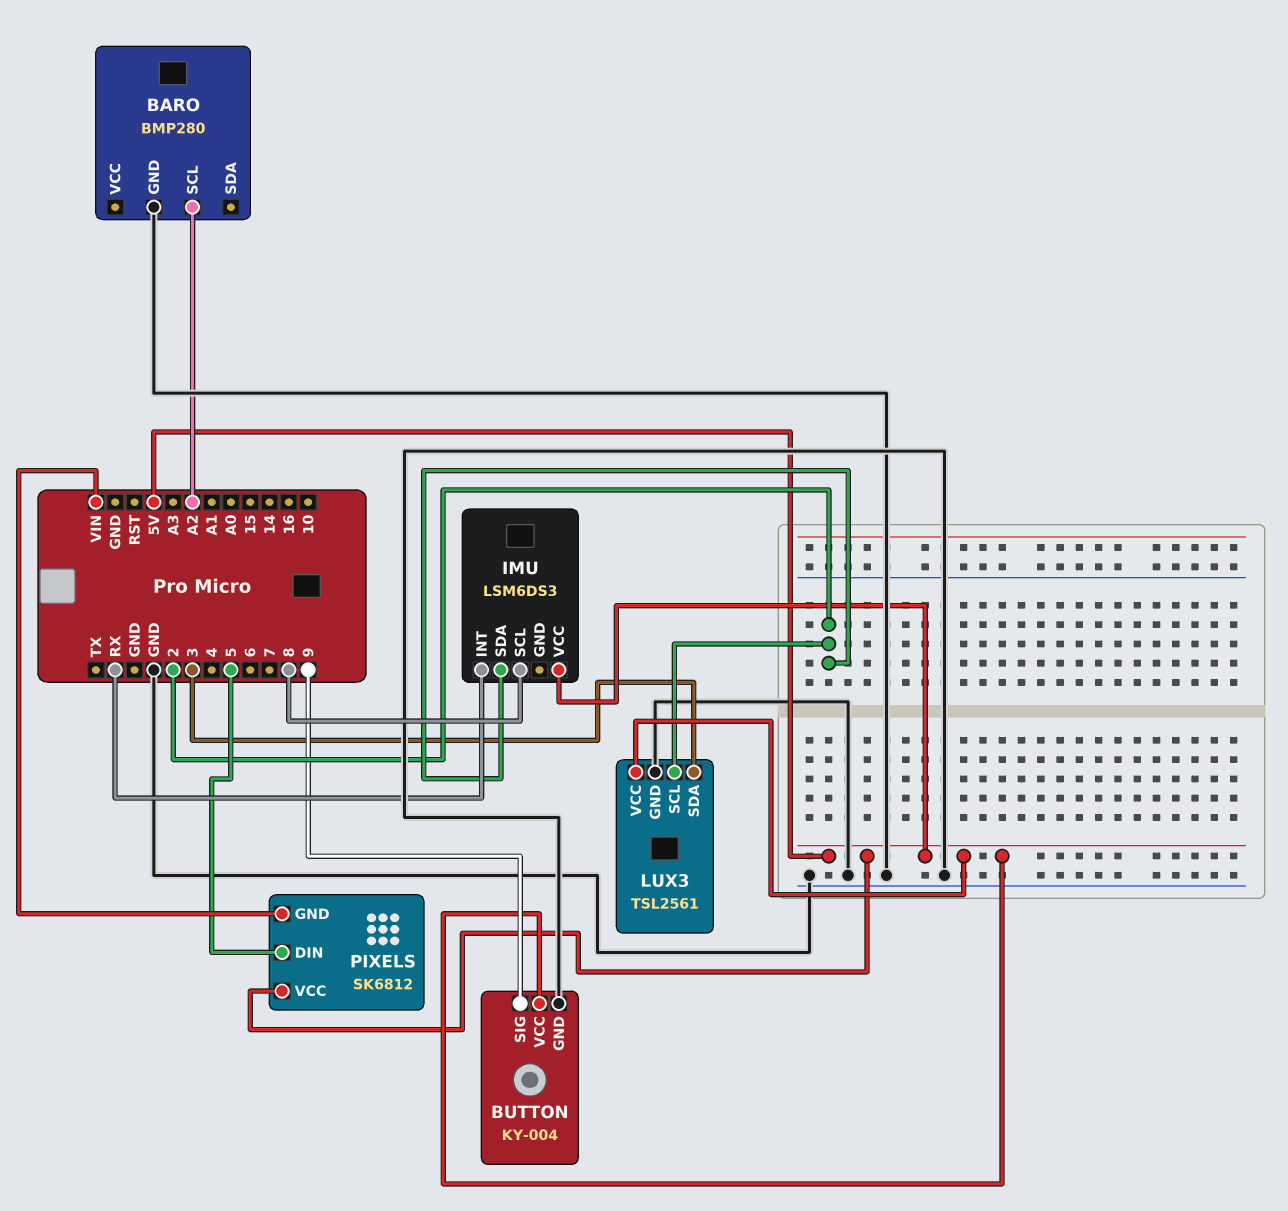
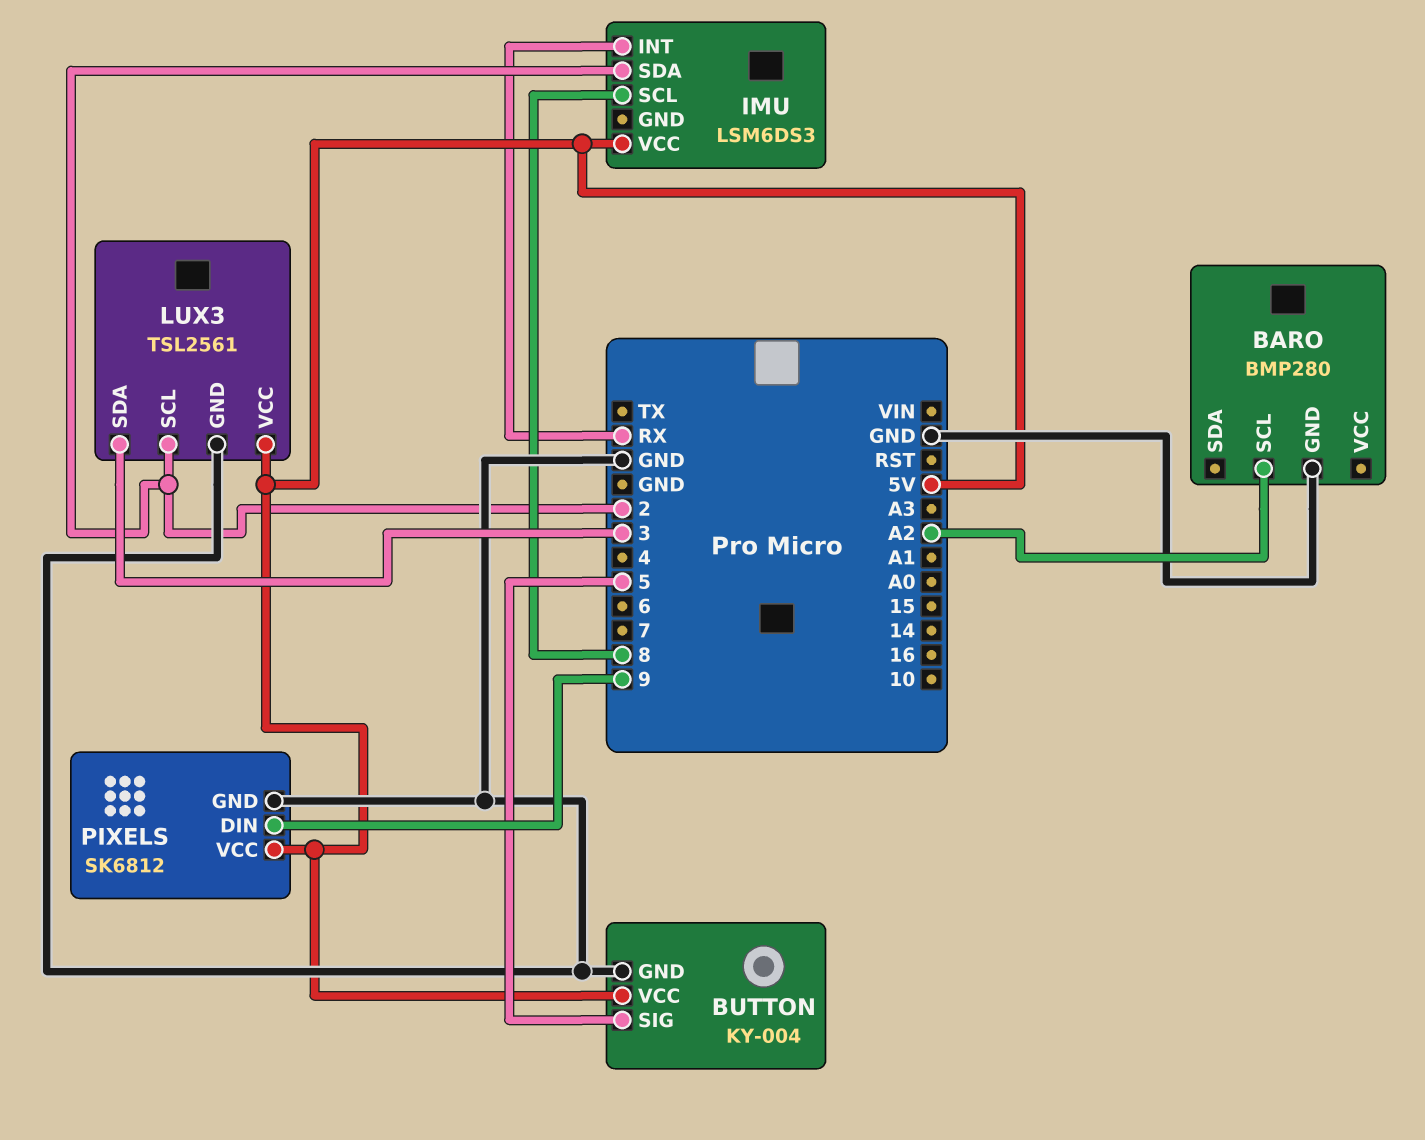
BUTTON pin SIG: 9 -> 5
PIXELS pin DIN: 5 -> 9
PIXELS pin GND: VIN -> GND

